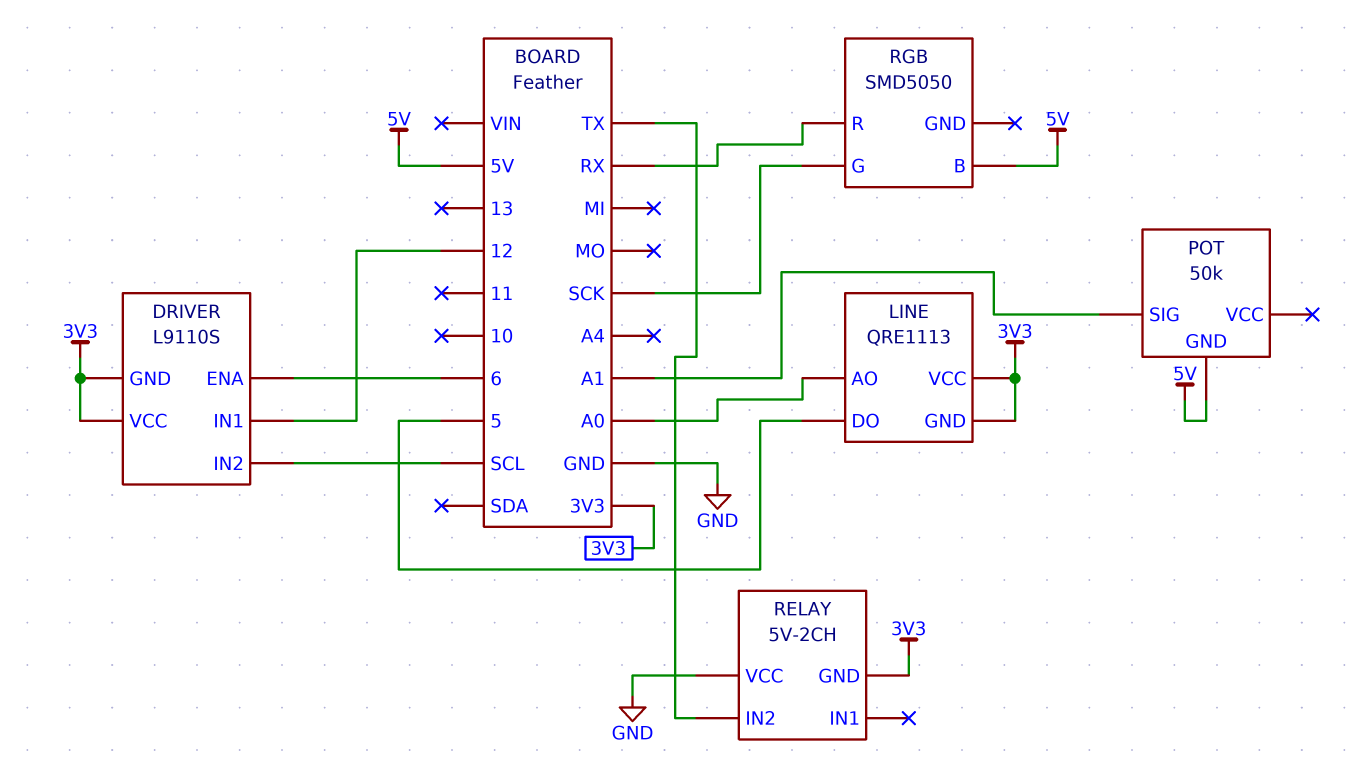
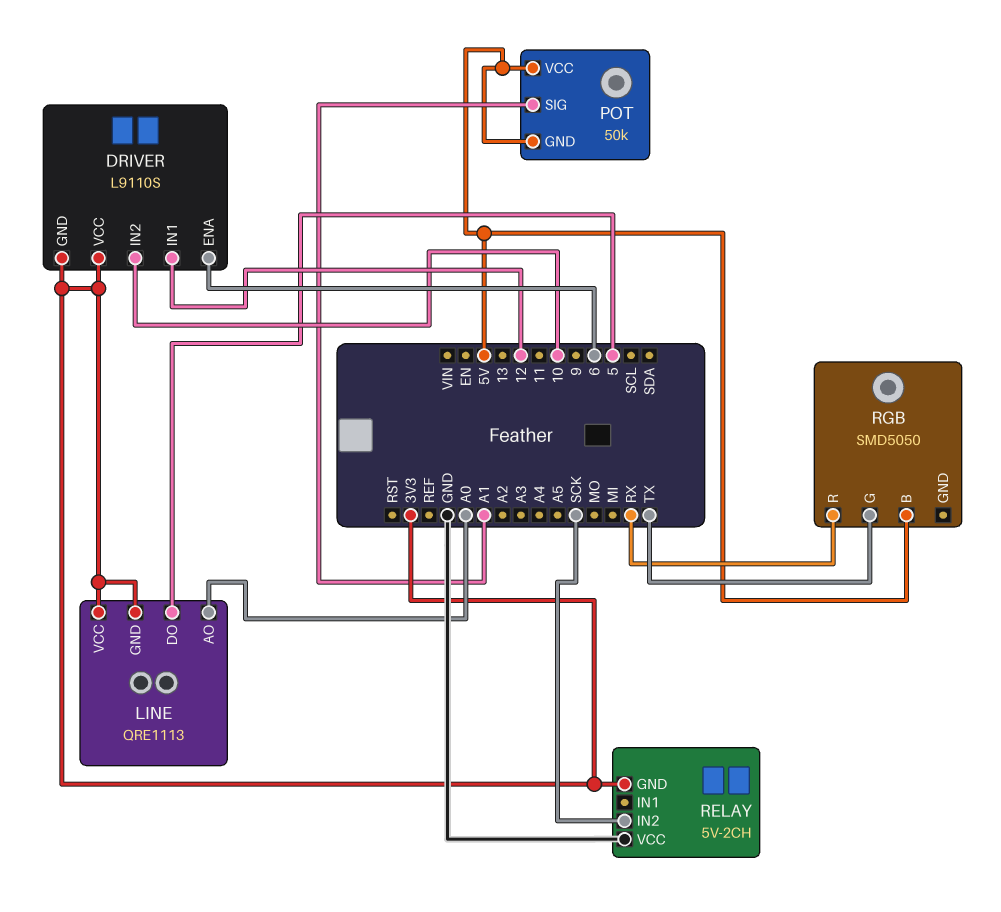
DRIVER pin IN2: SCL -> 10
POT pin VCC: none -> 5V
RELAY pin IN2: TX -> SCK
RGB pin G: SCK -> TX

